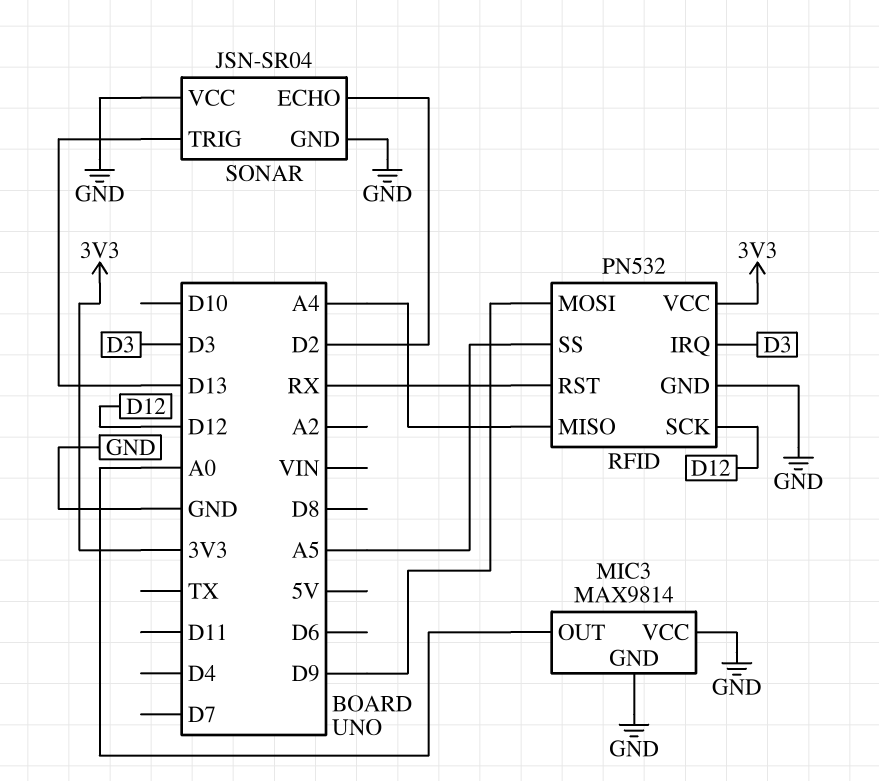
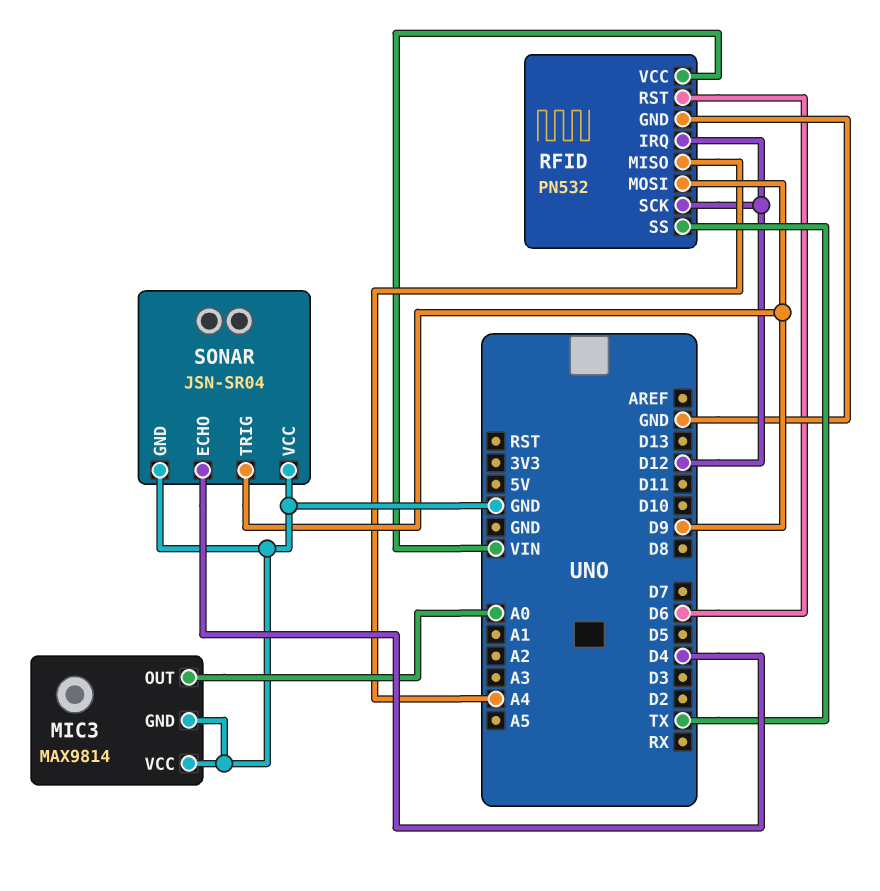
RFID pin IRQ: D3 -> D12
RFID pin RST: RX -> D6
RFID pin SS: A5 -> TX
RFID pin VCC: 3V3 -> VIN
SONAR pin ECHO: D2 -> D4
SONAR pin TRIG: D13 -> D9

